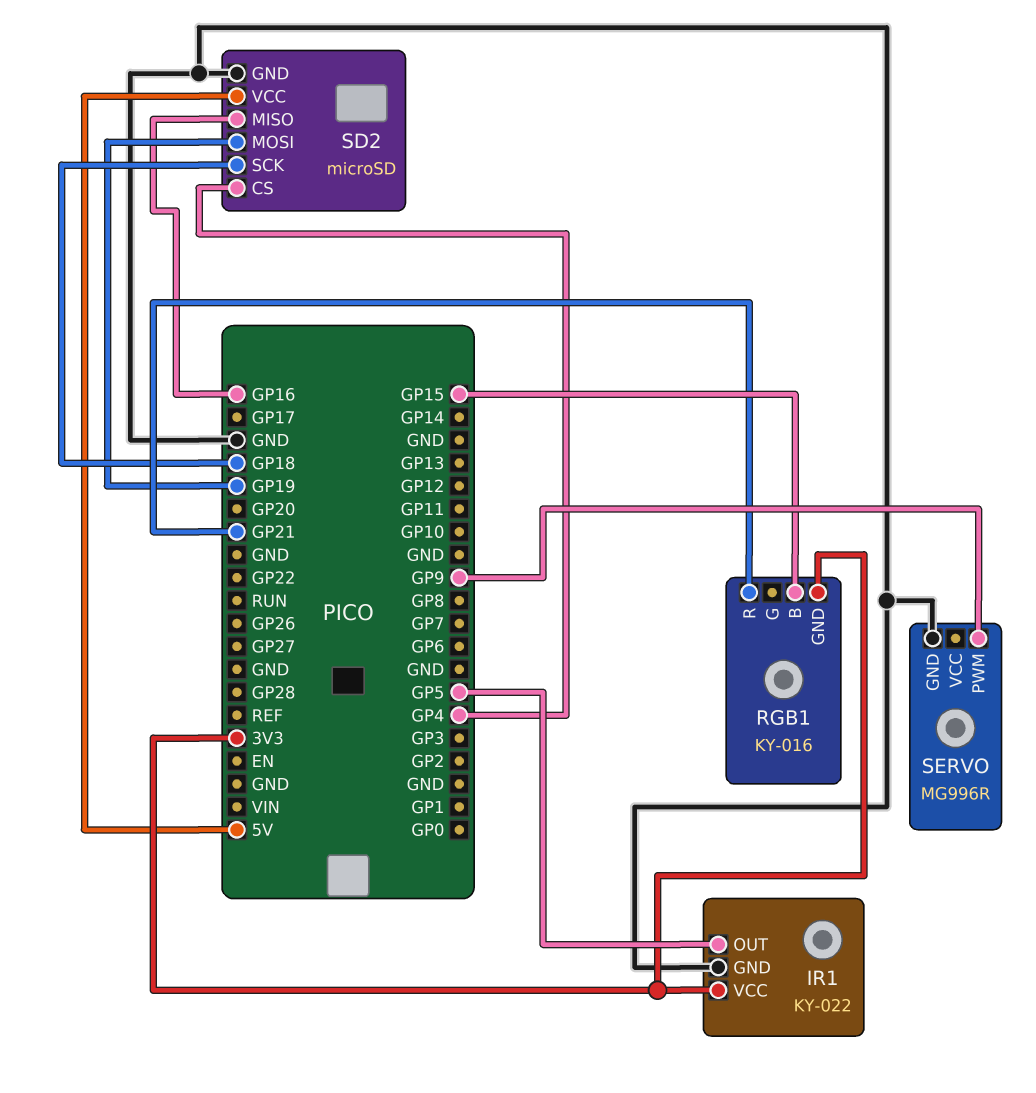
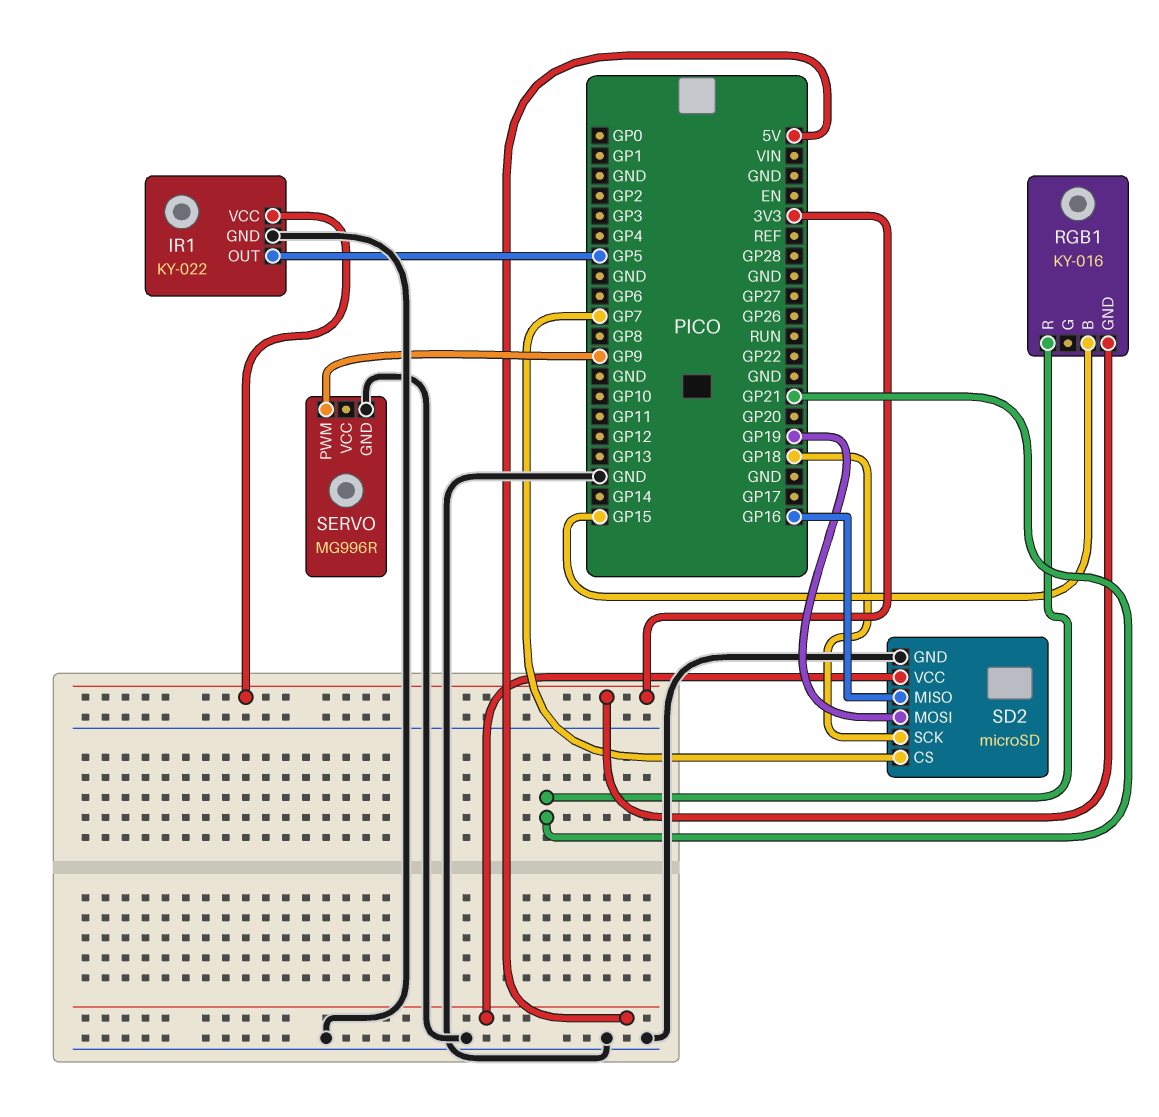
SD2 pin CS: GP4 -> GP7

